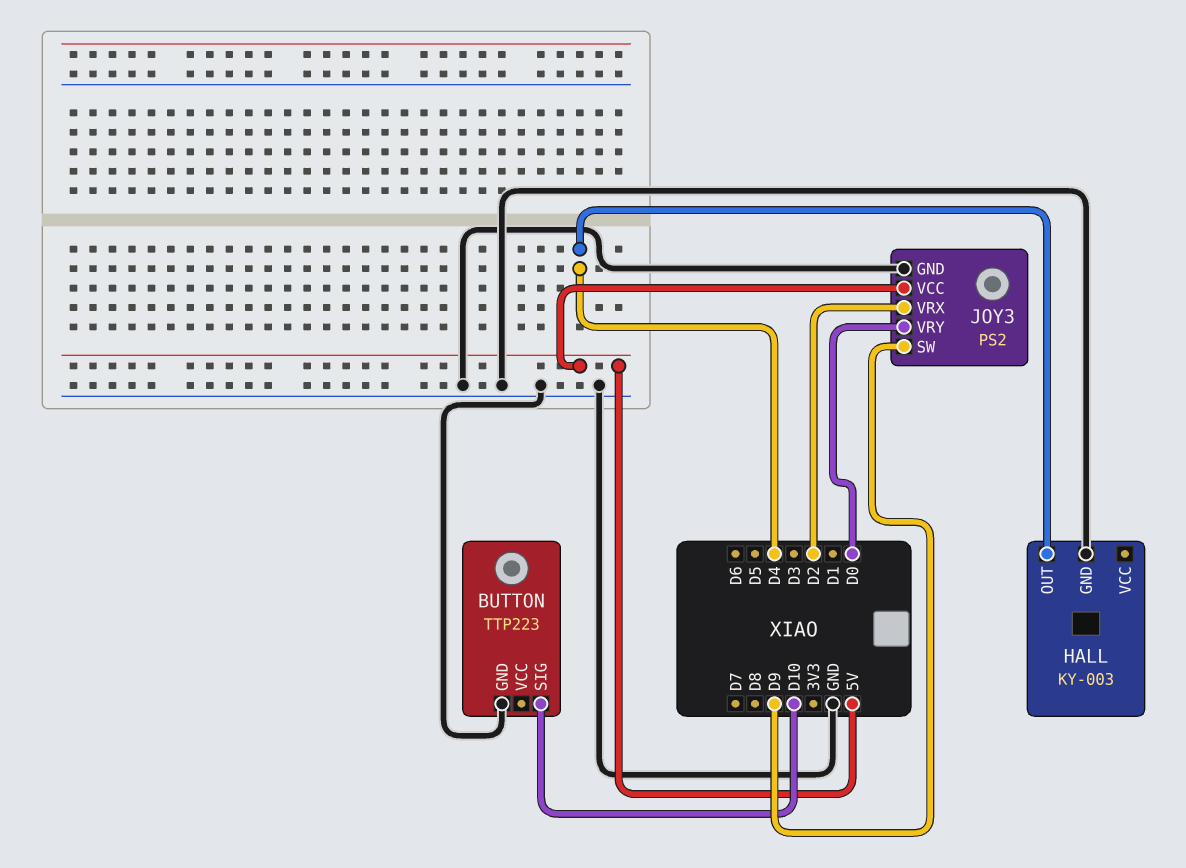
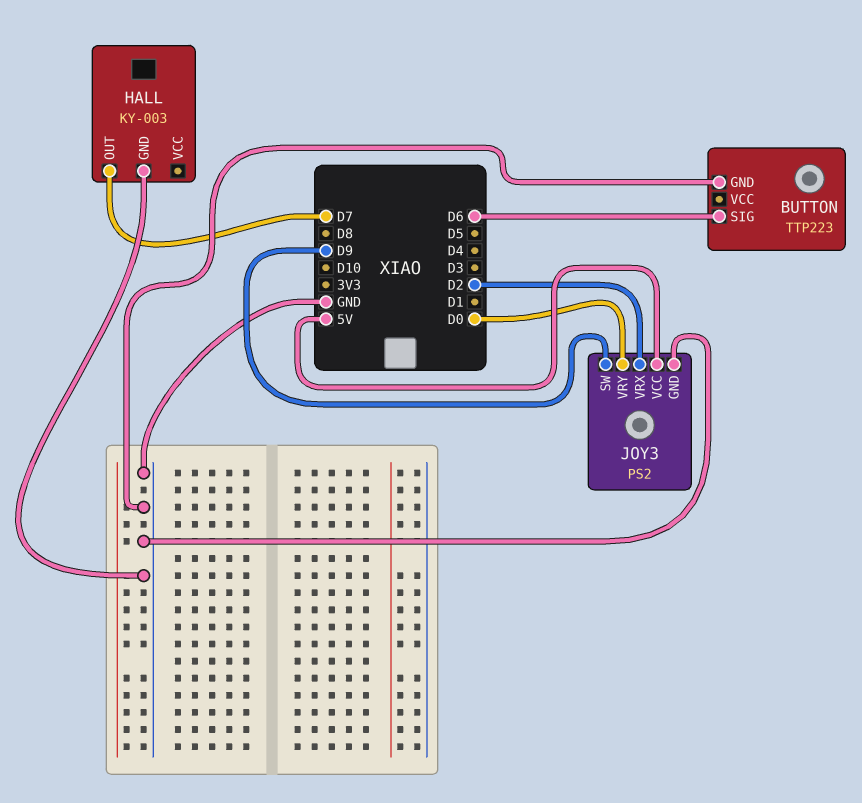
BUTTON pin SIG: D10 -> D6
HALL pin OUT: D4 -> D7

